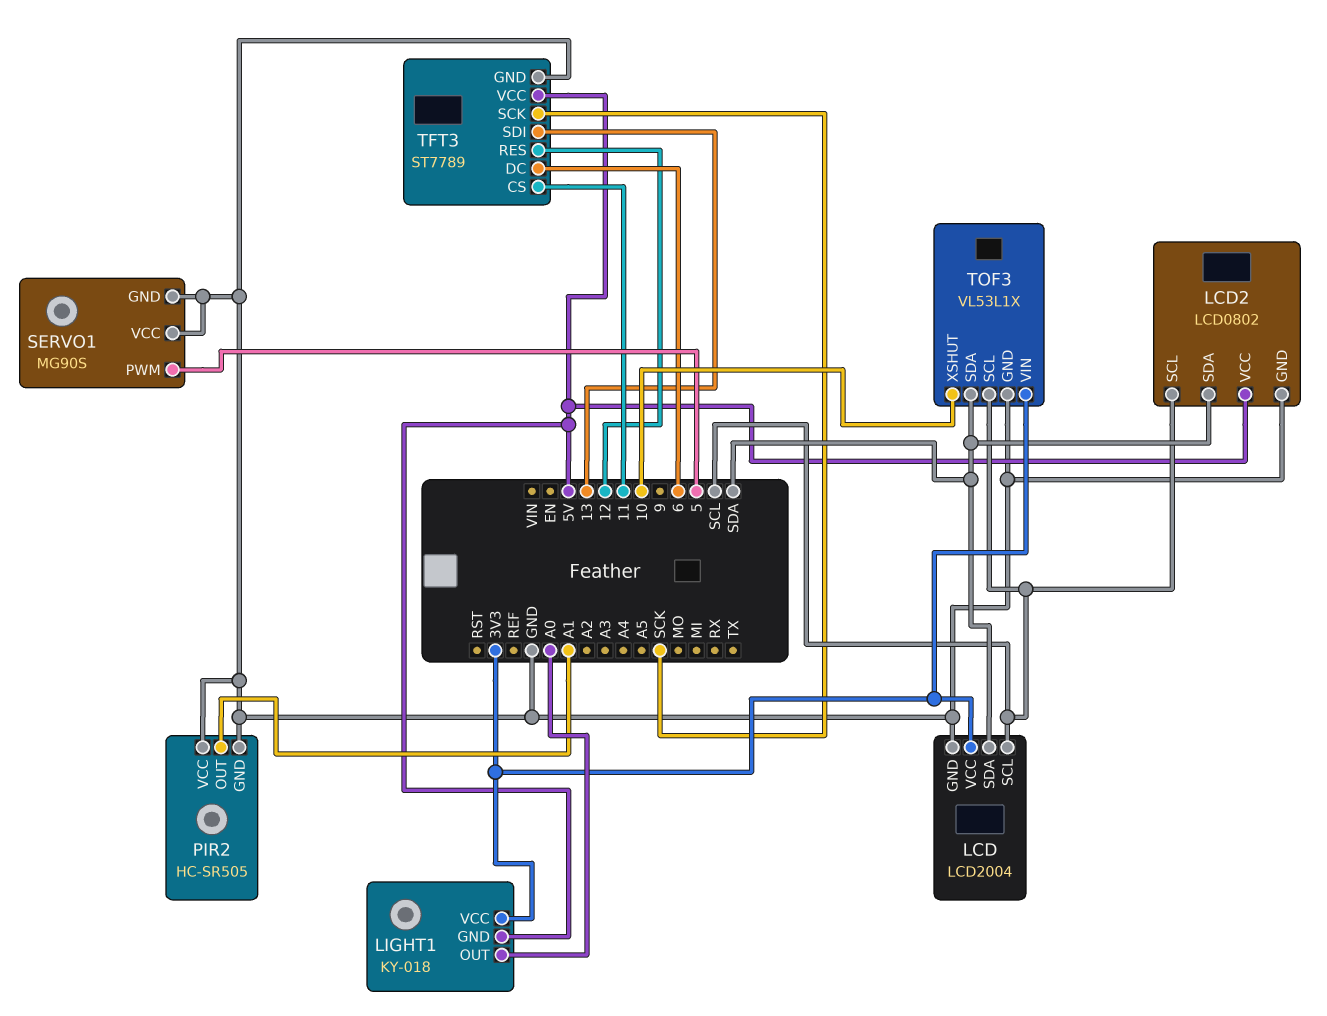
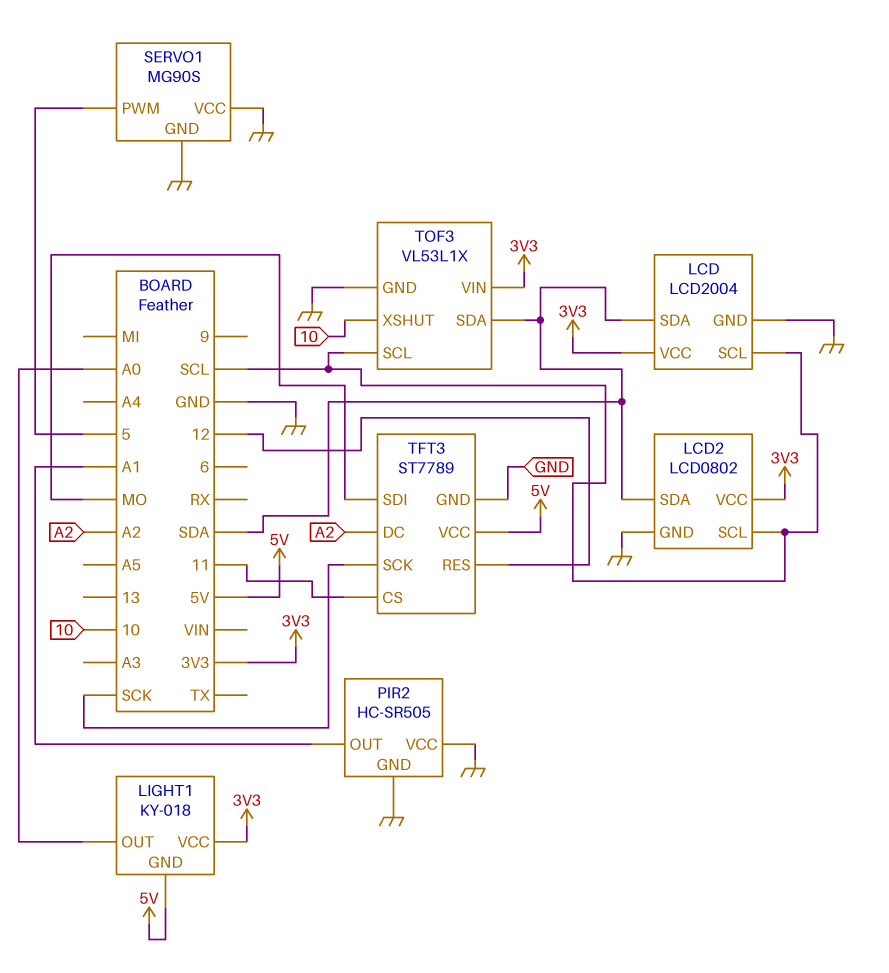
LCD2 pin VCC: 5V -> 3V3
TFT3 pin DC: 6 -> A2
TFT3 pin SDI: 13 -> MO

